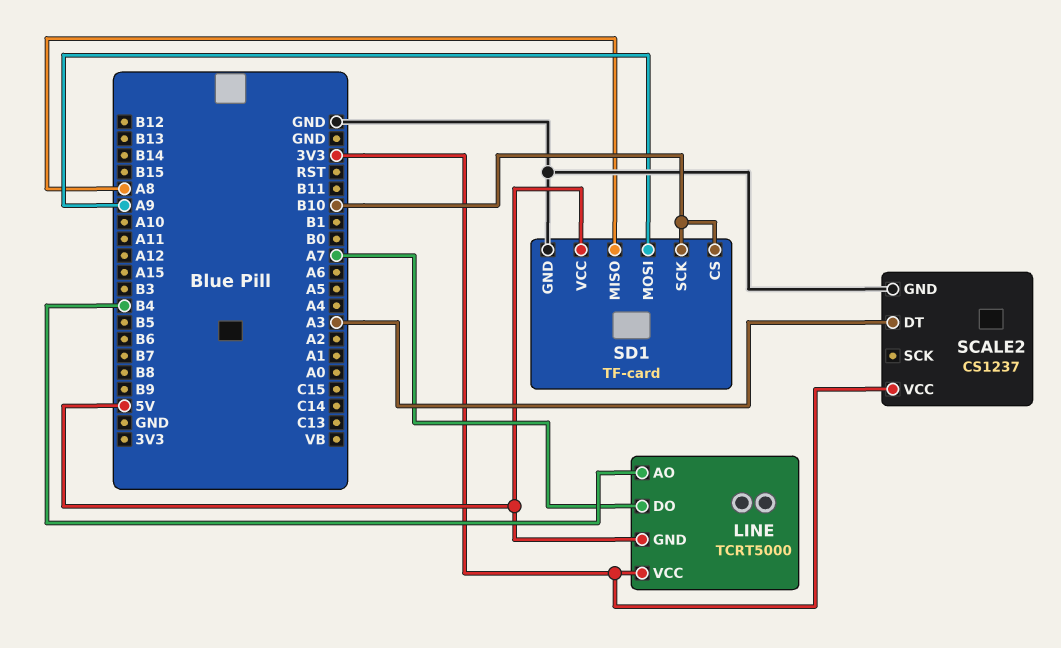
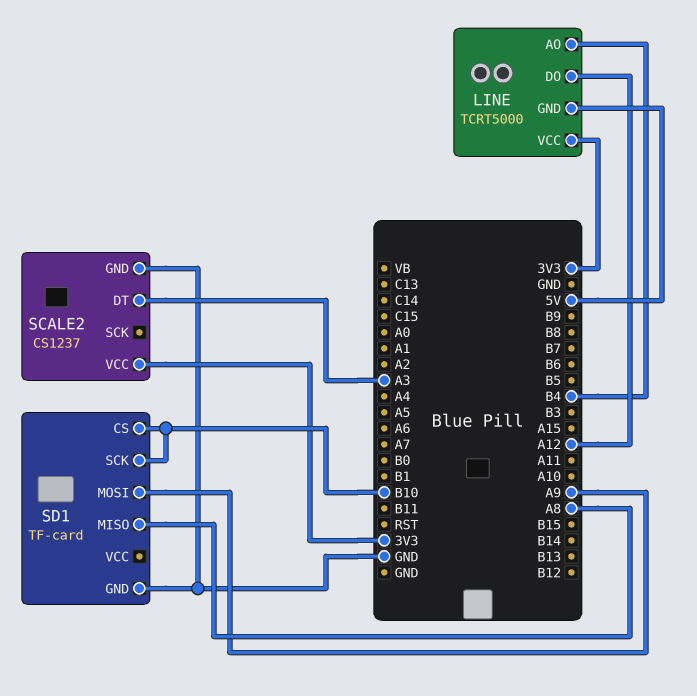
LINE pin DO: A7 -> A12
SD1 pin VCC: 5V -> none

